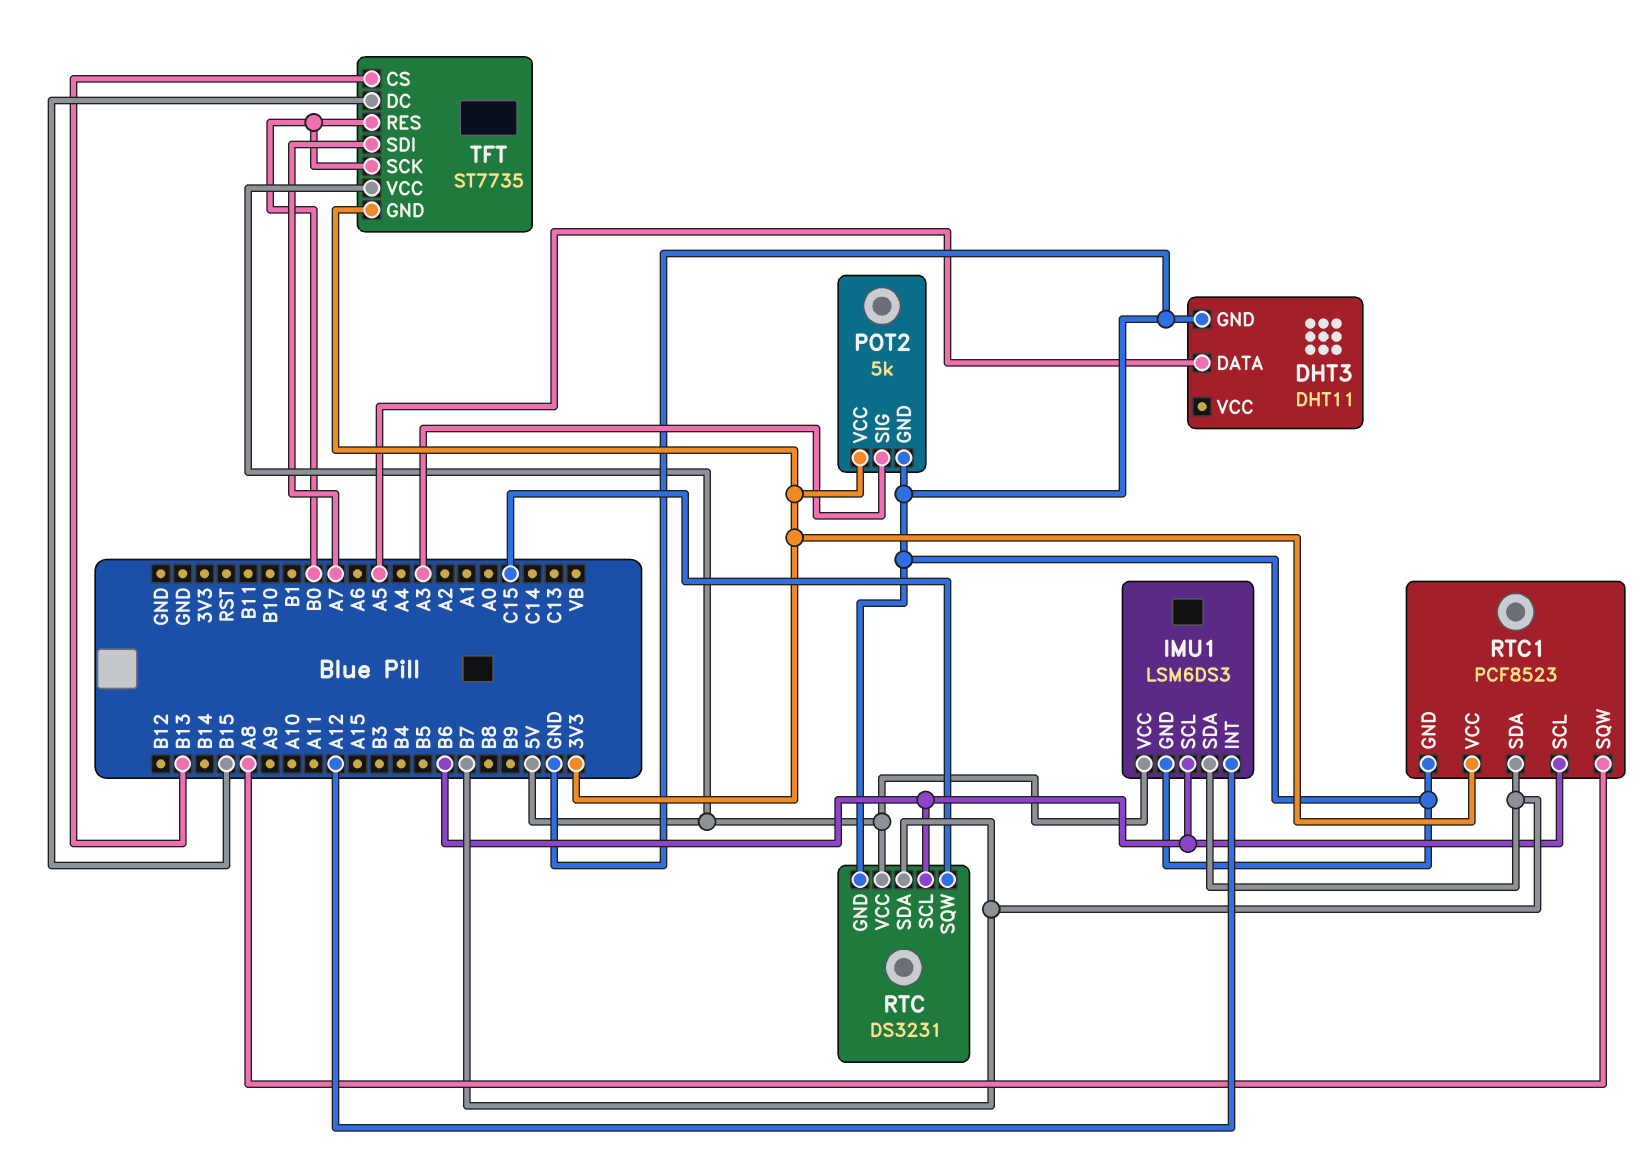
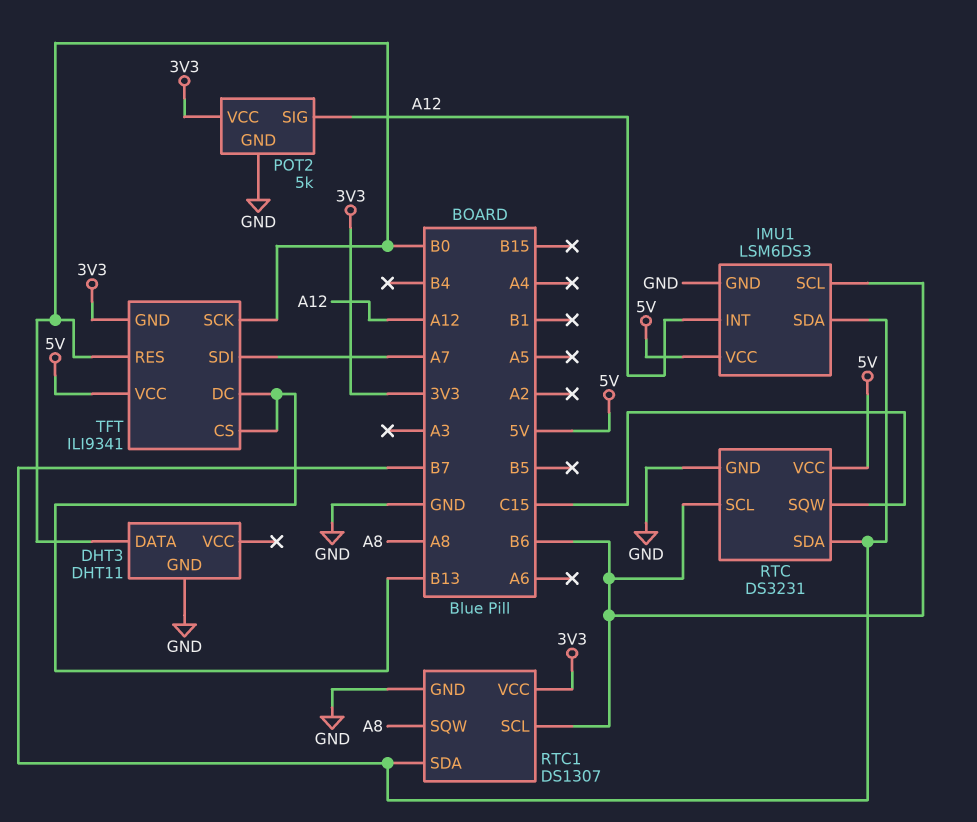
DHT3 pin DATA: A5 -> B0
POT2 pin SIG: A3 -> A12
RTC1: PCF8523 -> DS1307
TFT: ST7735 -> ILI9341
TFT pin DC: B15 -> B13

